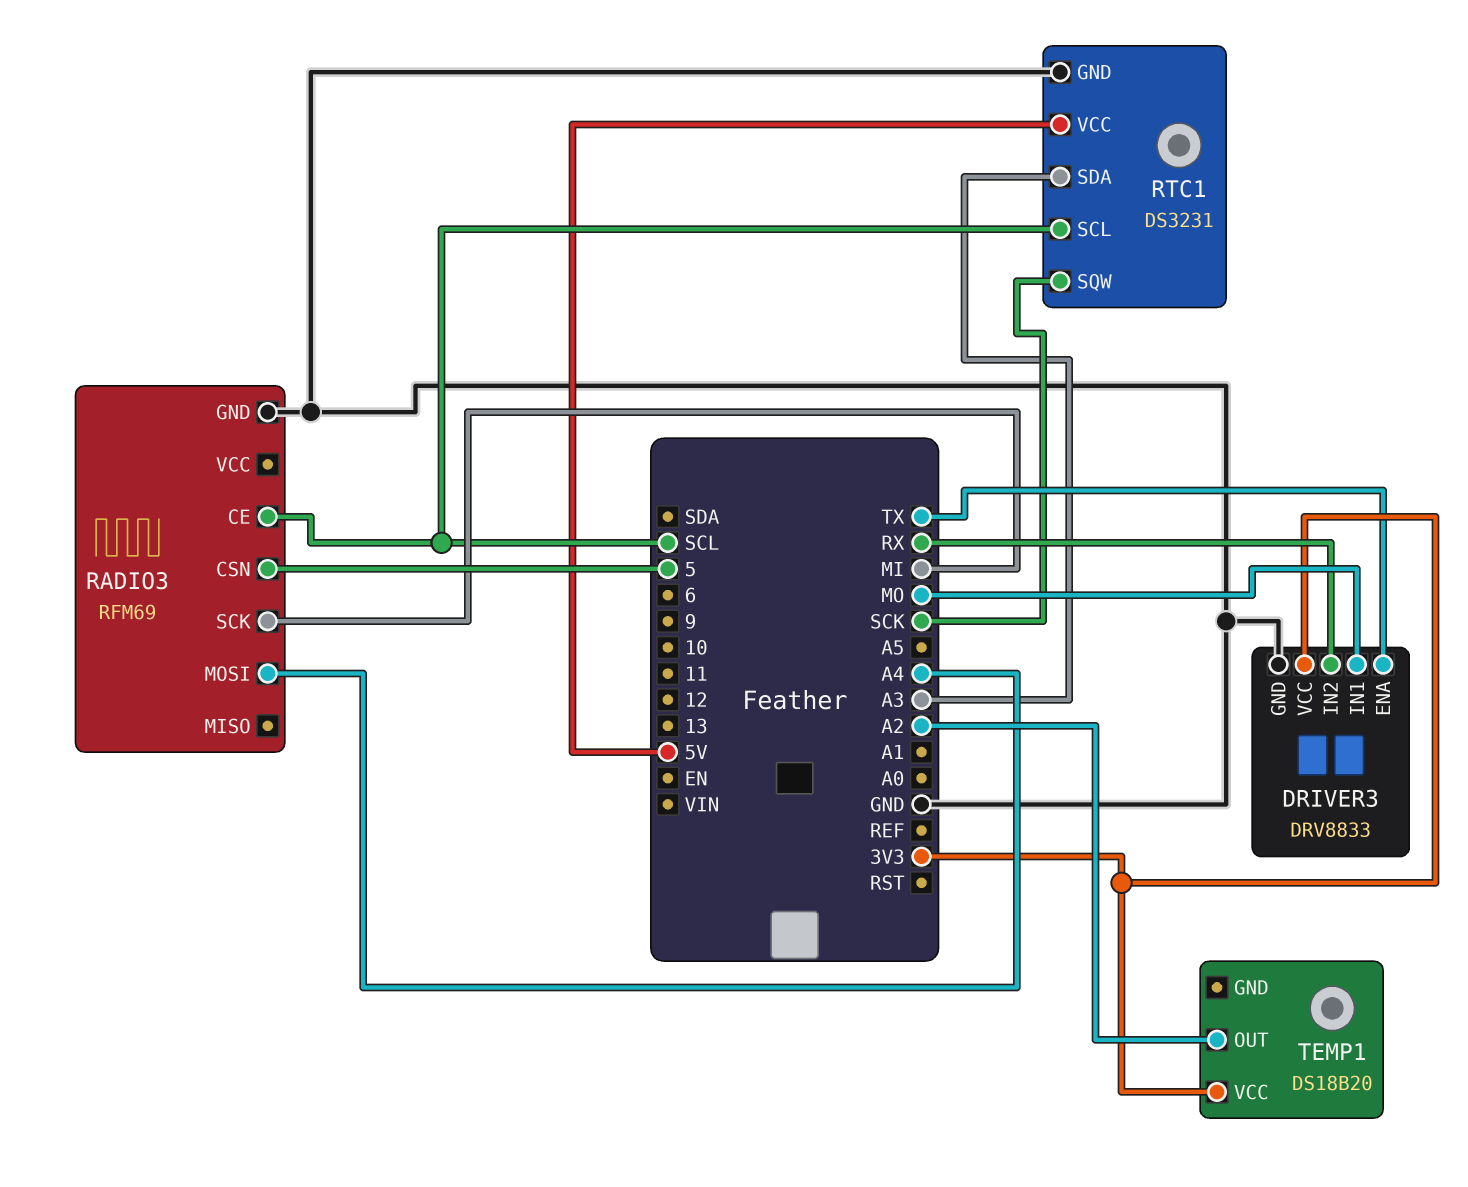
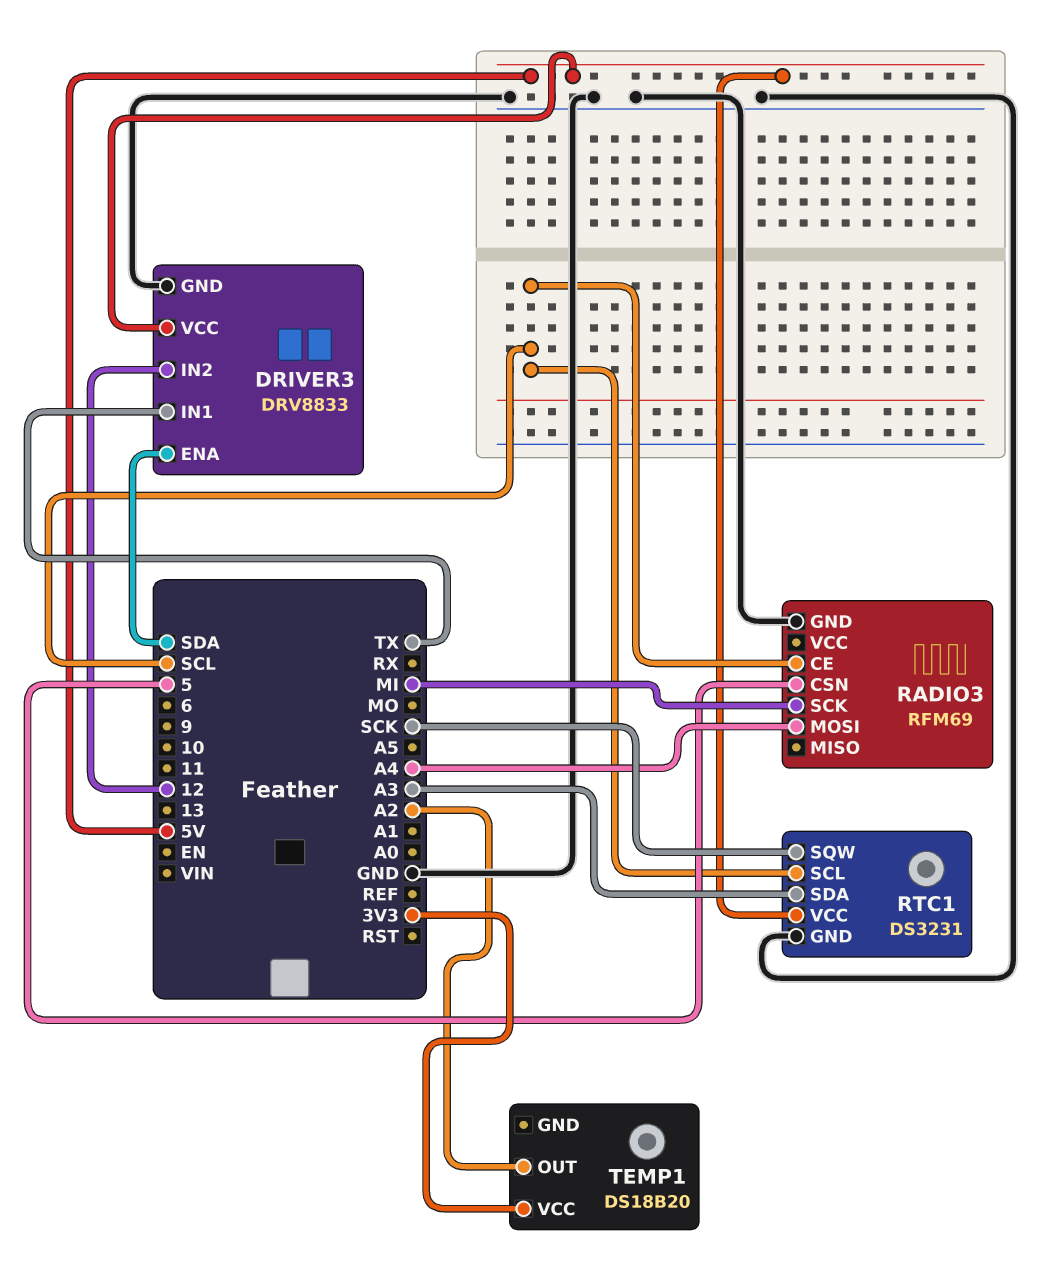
DRIVER3 pin ENA: TX -> SDA
DRIVER3 pin IN1: MO -> TX
DRIVER3 pin IN2: RX -> 12
DRIVER3 pin VCC: 3V3 -> 5V

